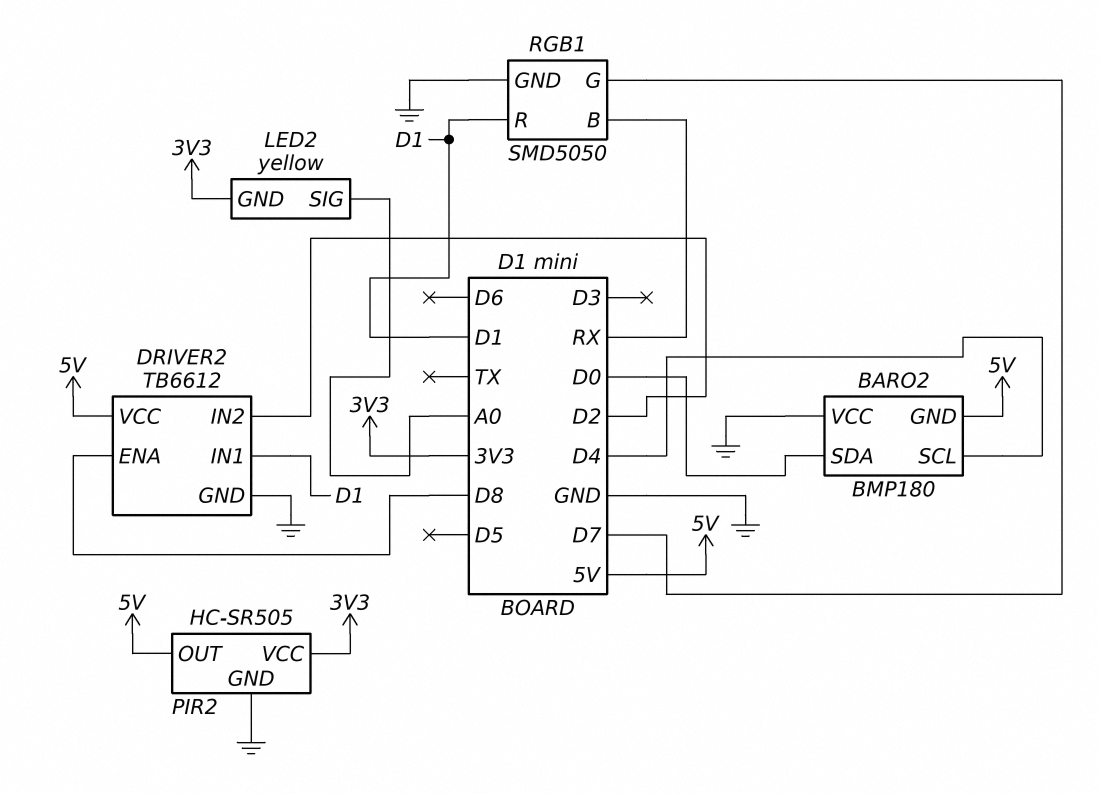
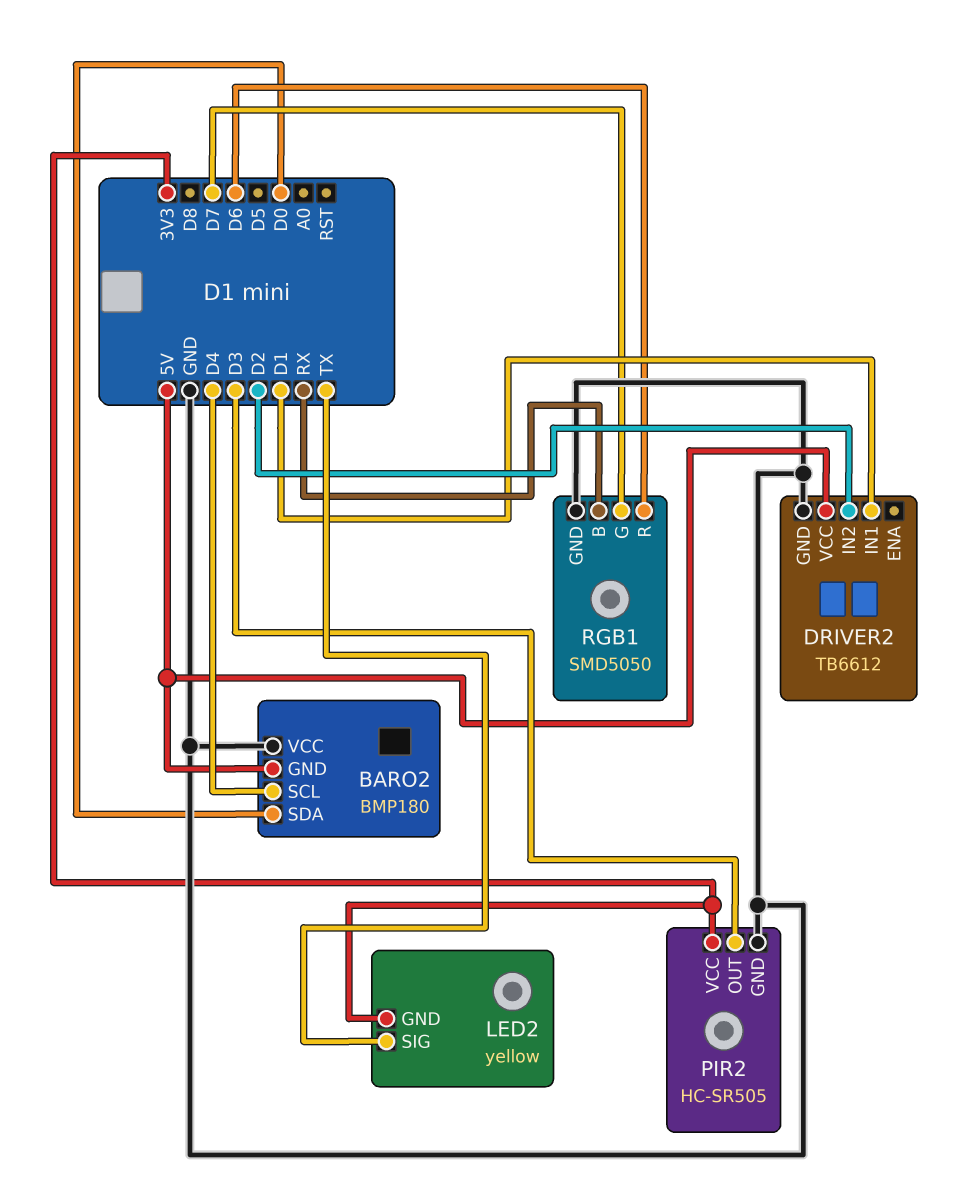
DRIVER2 pin ENA: D8 -> none
LED2 pin SIG: A0 -> TX
PIR2 pin OUT: 5V -> D3
RGB1 pin R: D1 -> D6

